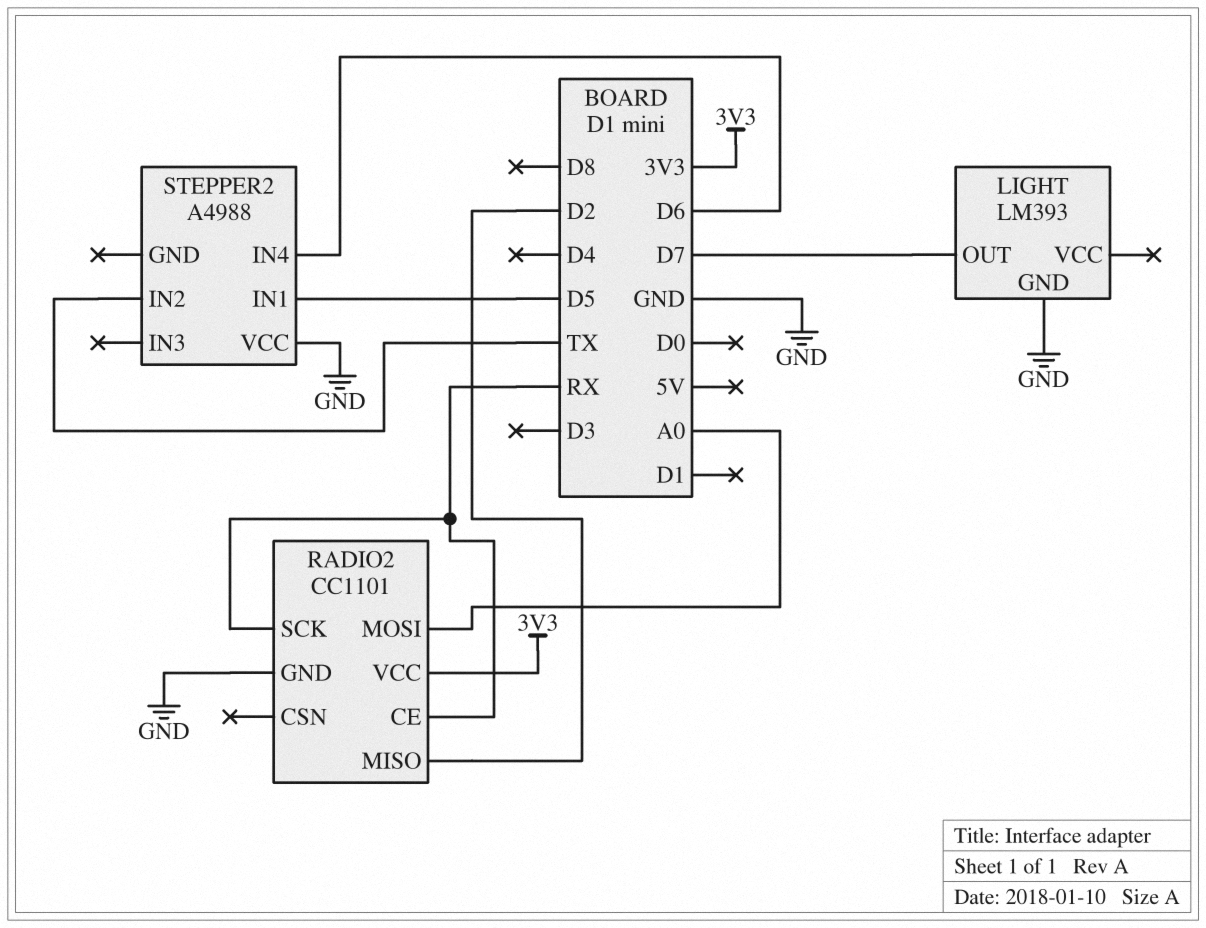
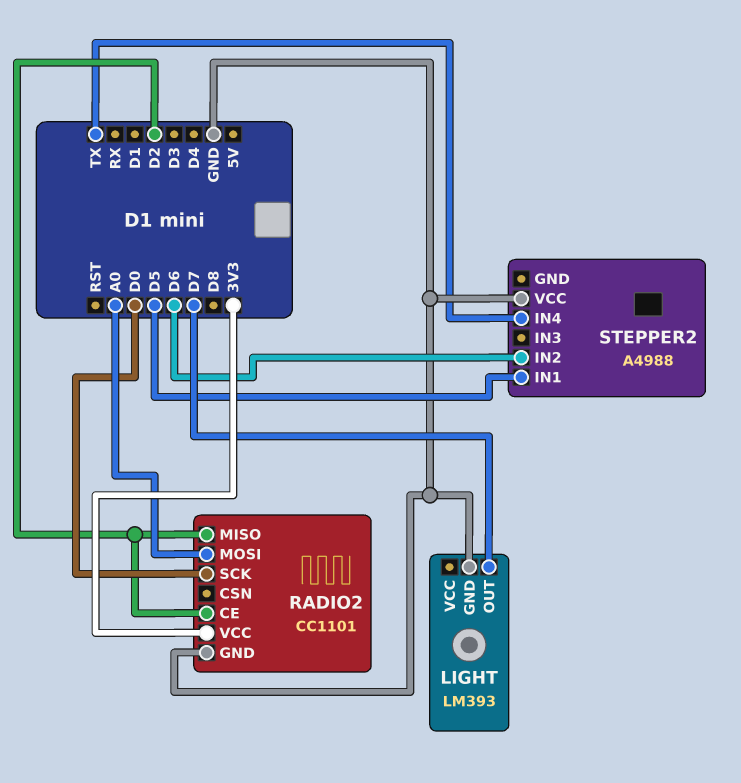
RADIO2 pin CE: RX -> D2
RADIO2 pin SCK: RX -> D0
STEPPER2 pin IN2: TX -> D6
STEPPER2 pin IN4: D6 -> TX

